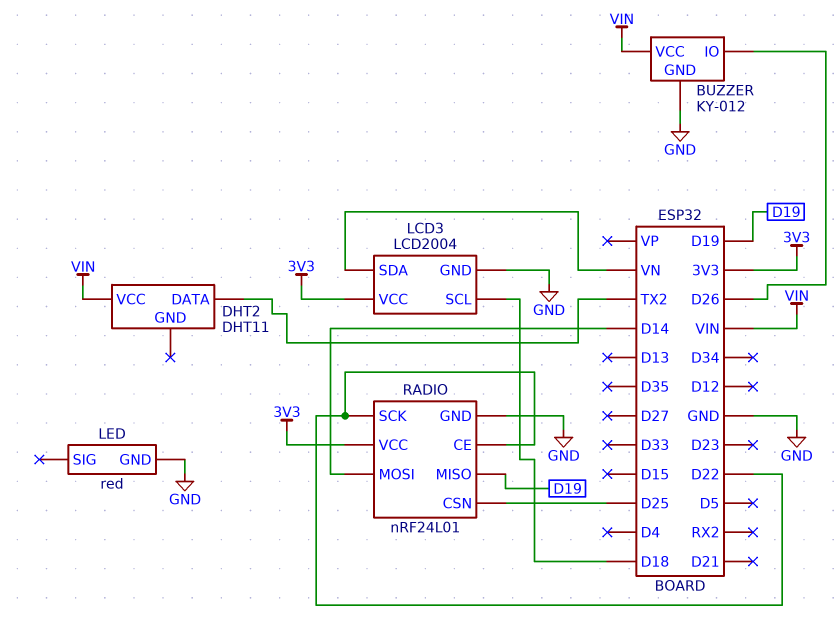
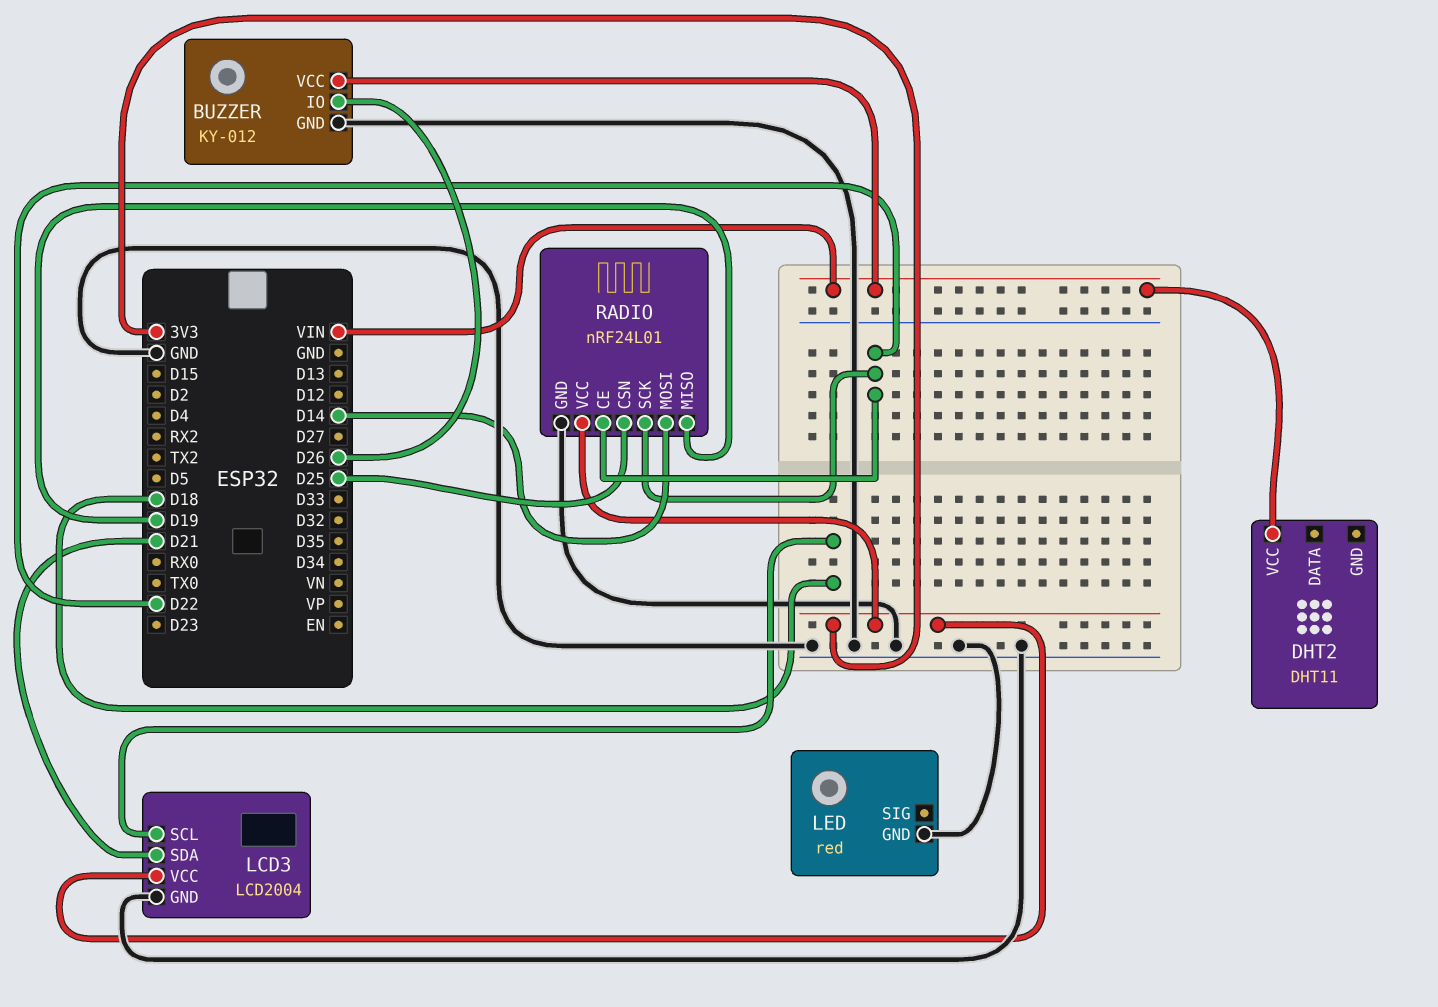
DHT2 pin DATA: TX2 -> none
LCD3 pin SDA: VN -> D21

